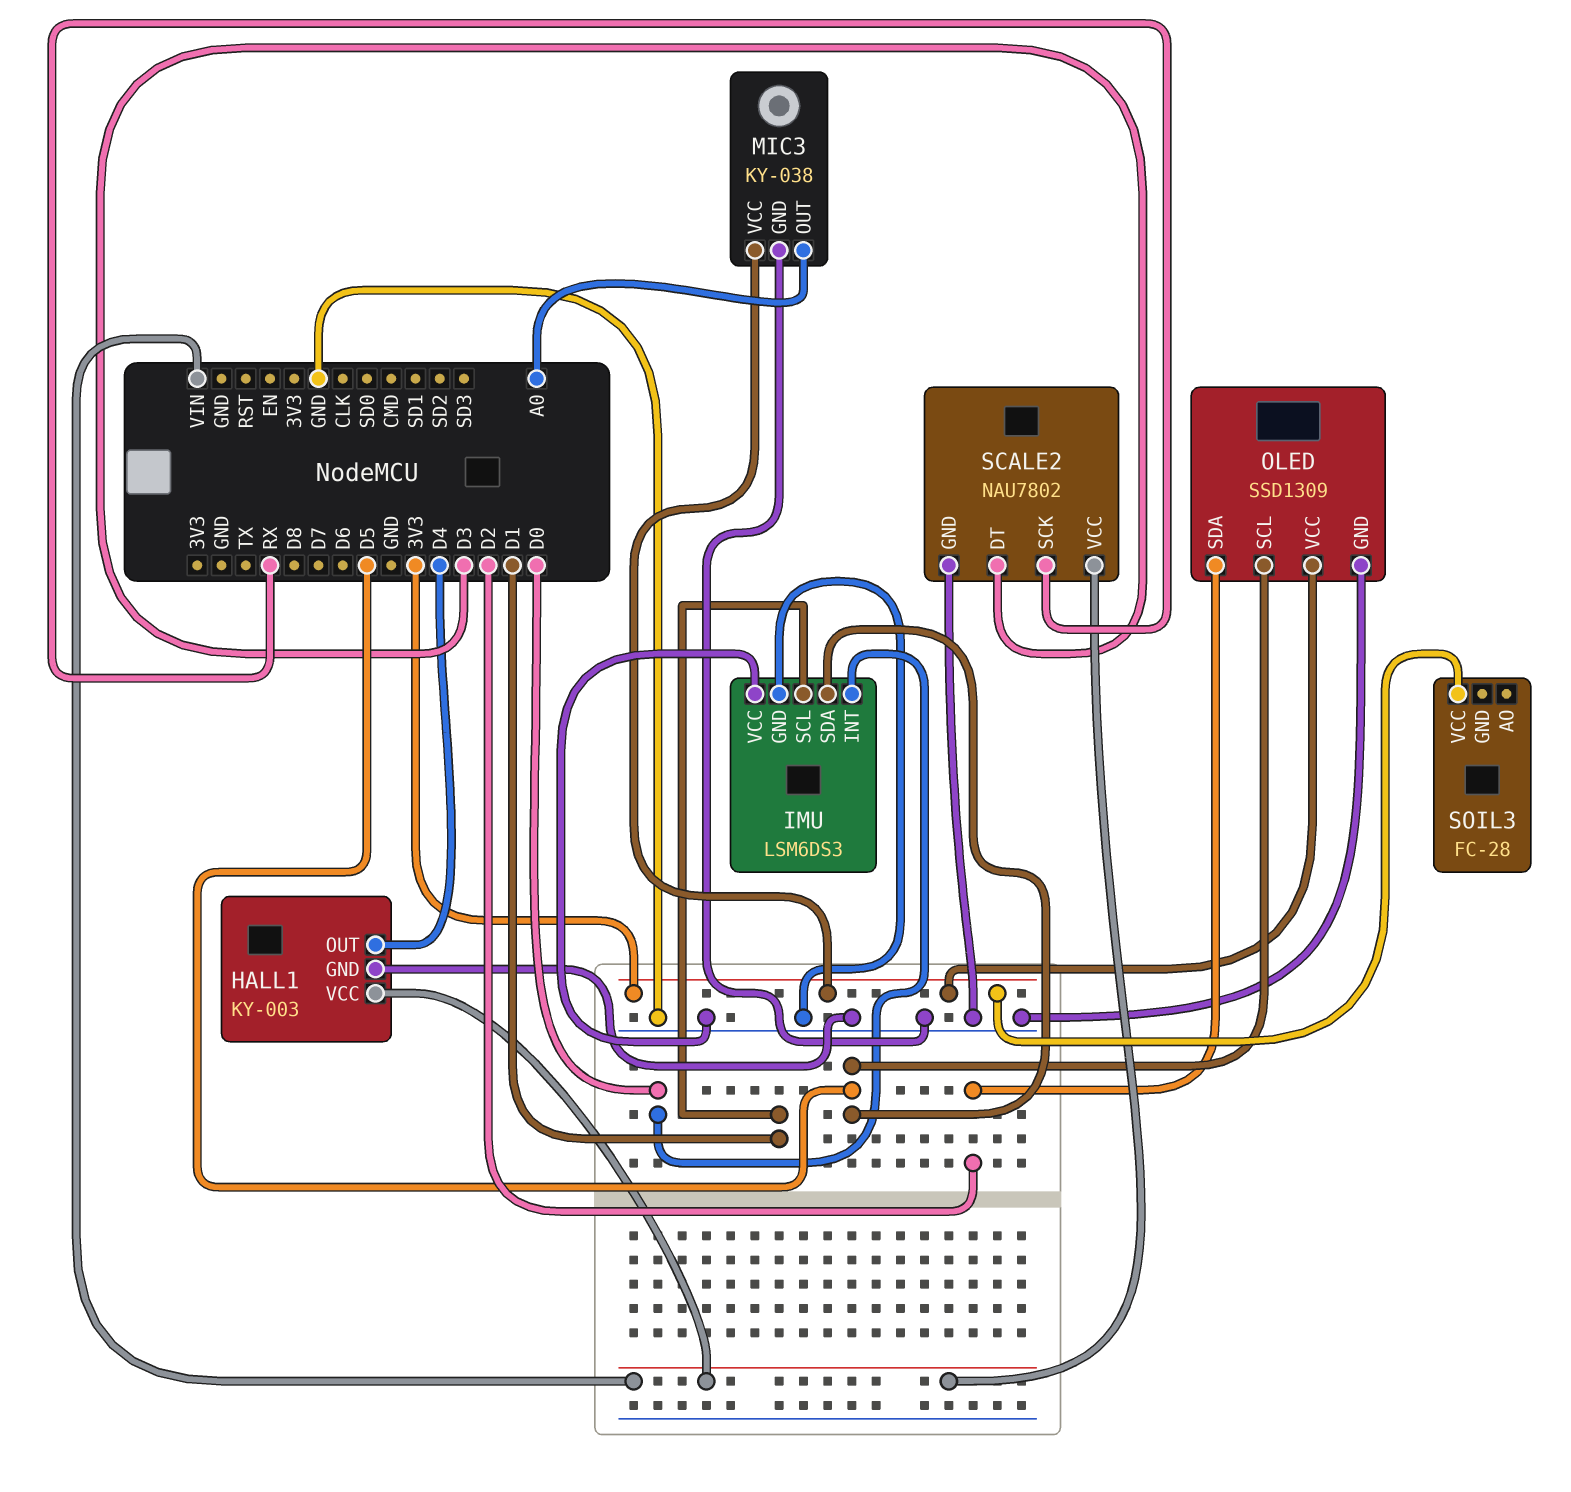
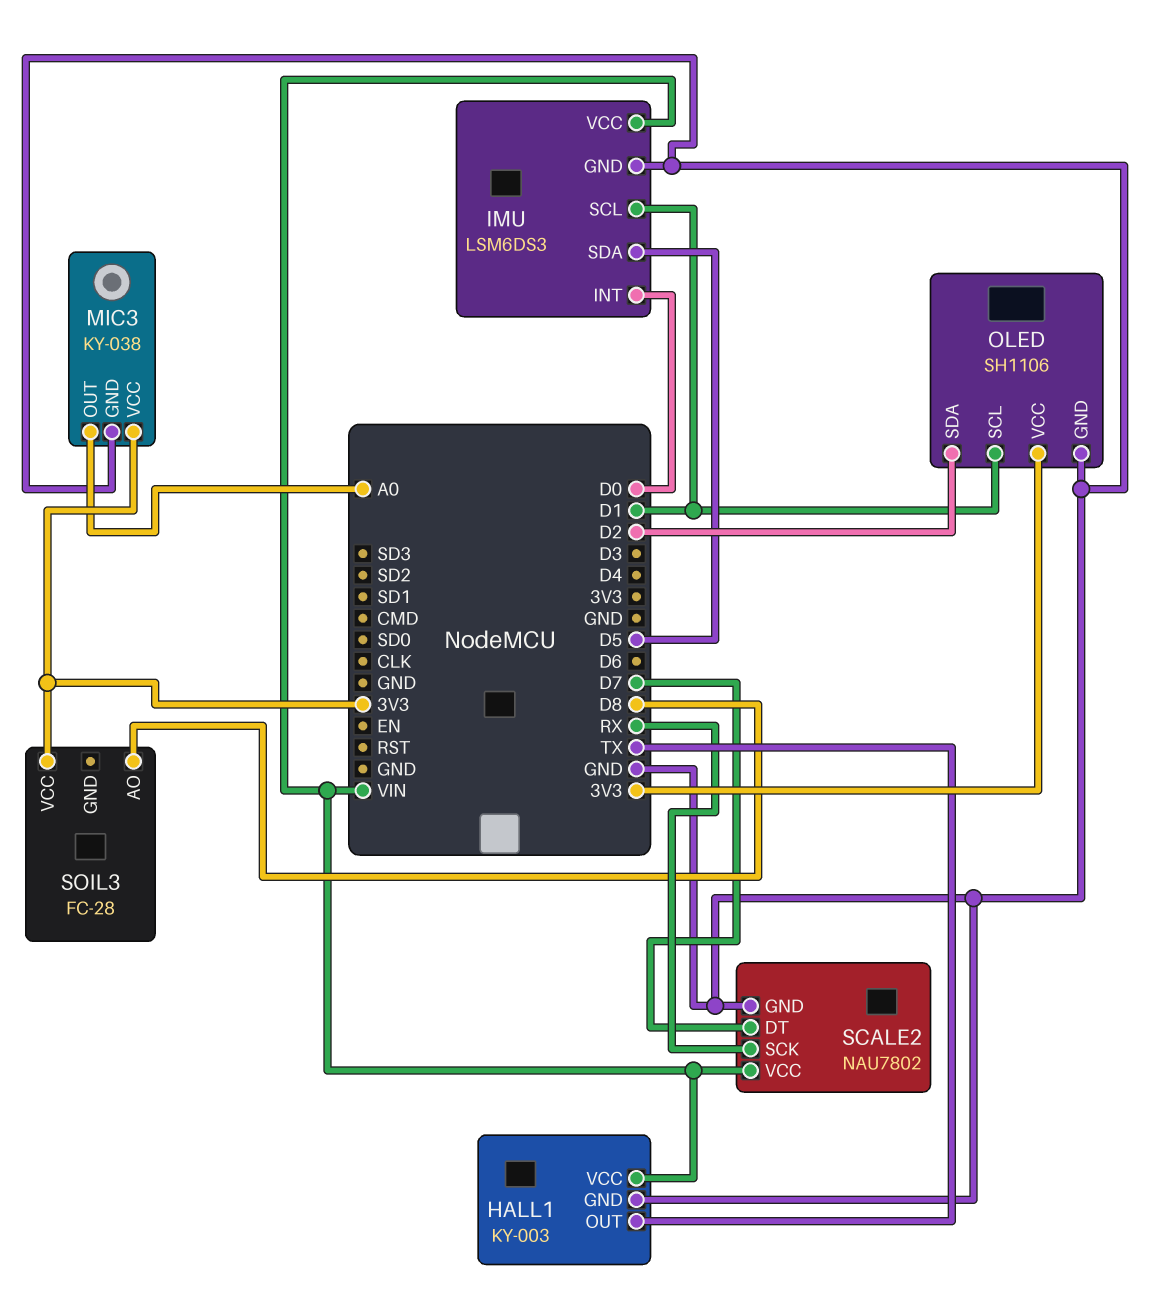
HALL1 pin OUT: D4 -> TX
IMU pin VCC: GND -> VIN
OLED: SSD1309 -> SH1106
OLED pin SCL: D5 -> D1
SCALE2 pin DT: D3 -> D7
SOIL3 pin AO: none -> D8

